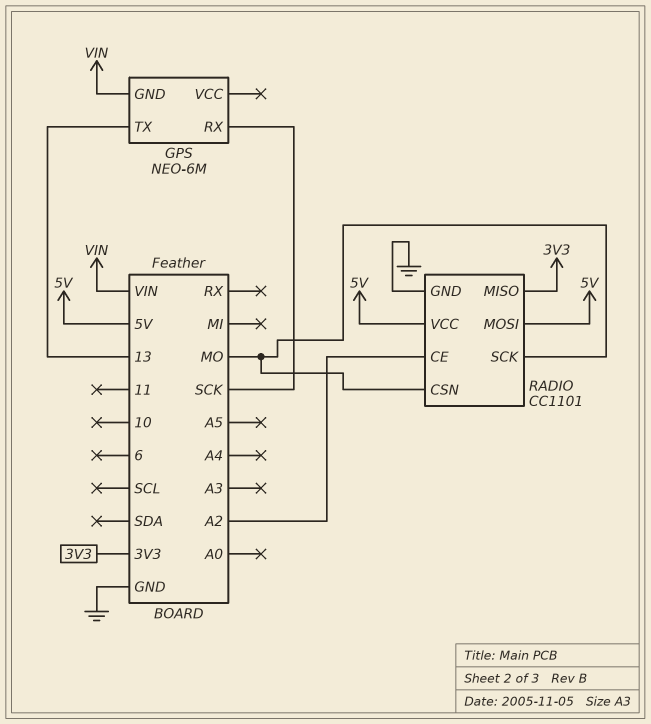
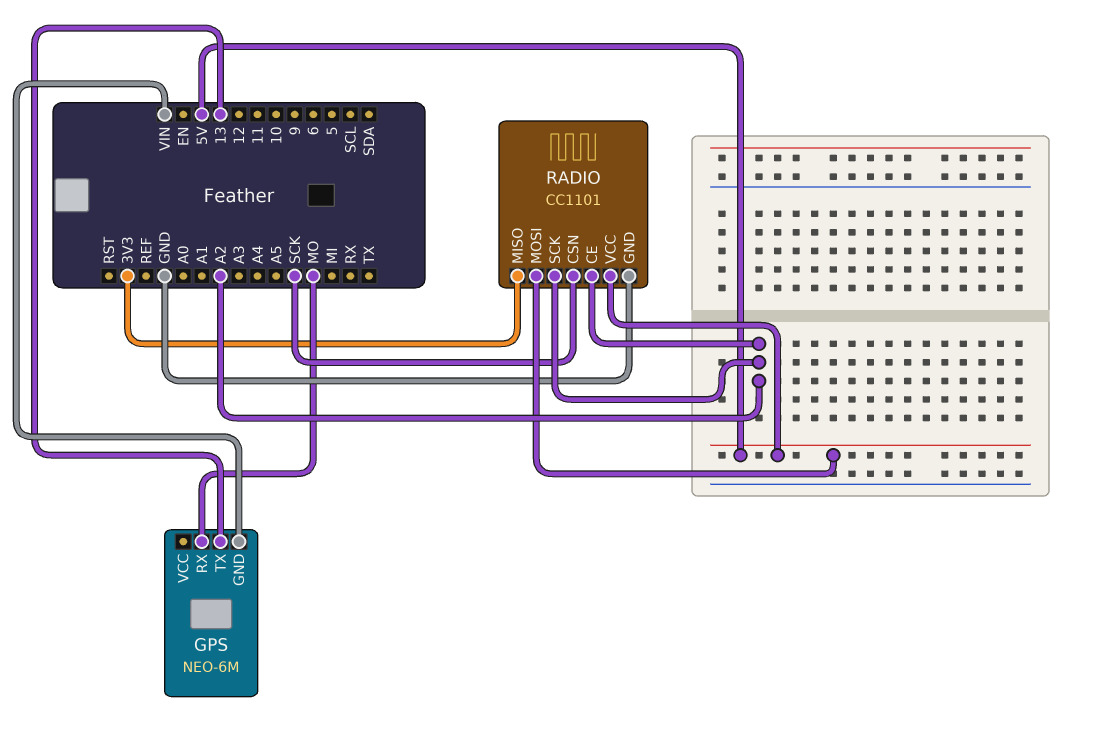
GPS pin RX: SCK -> MO
RADIO pin CSN: MO -> SCK
RADIO pin SCK: MO -> A2

